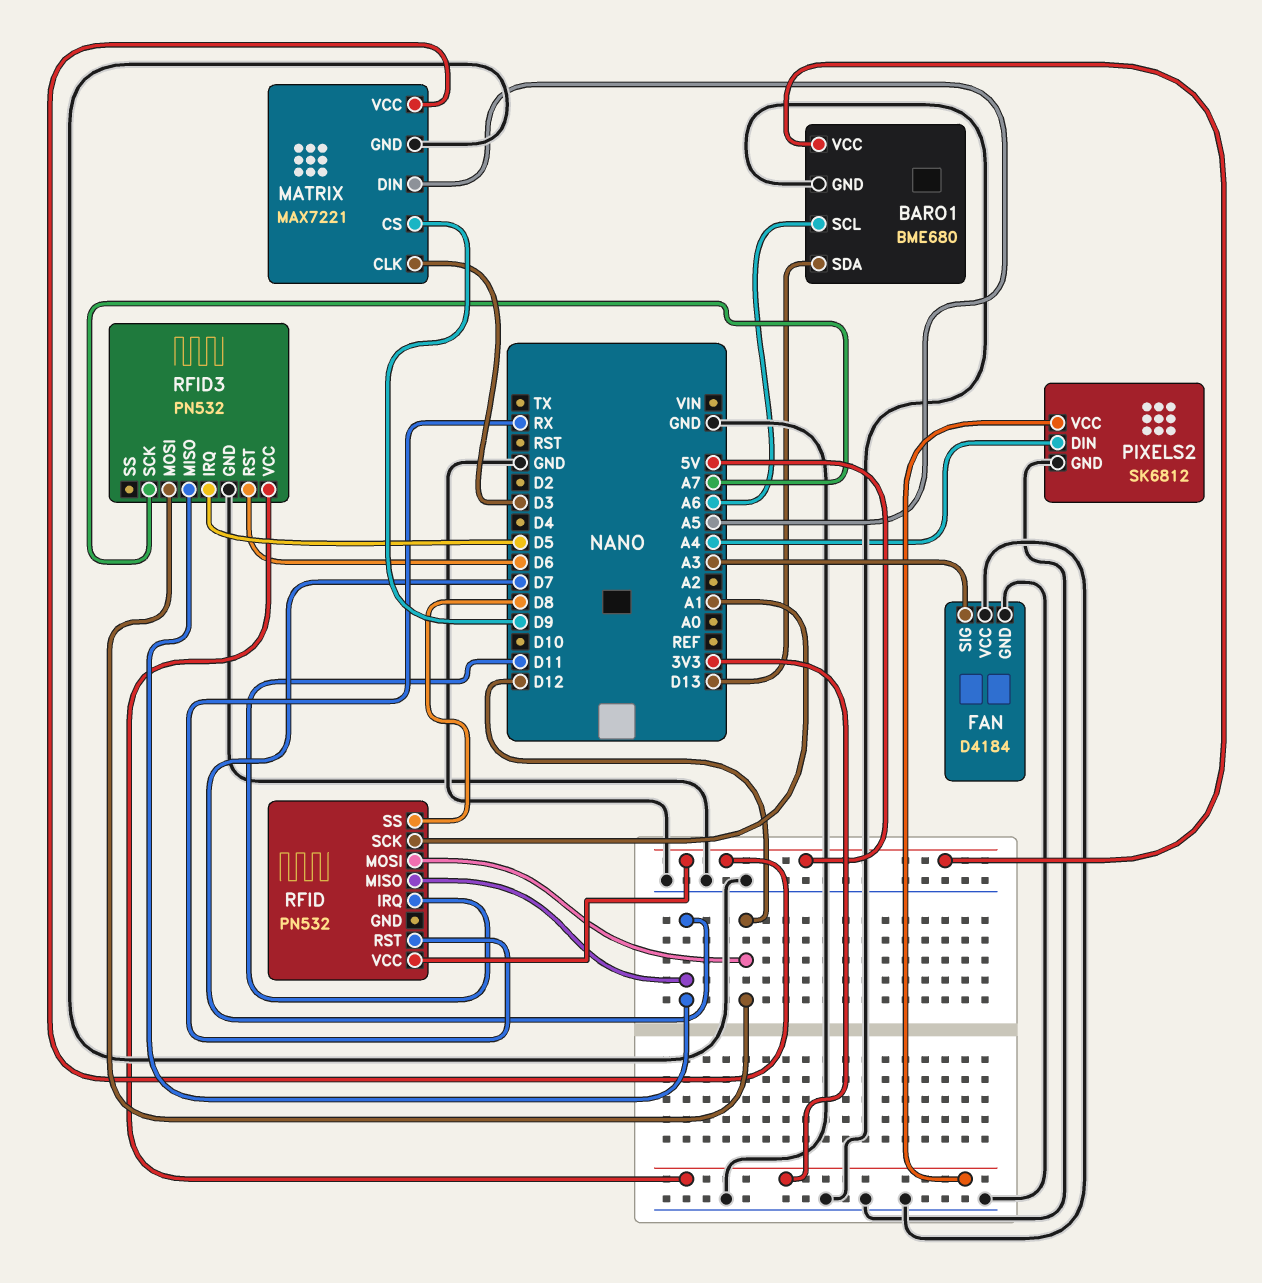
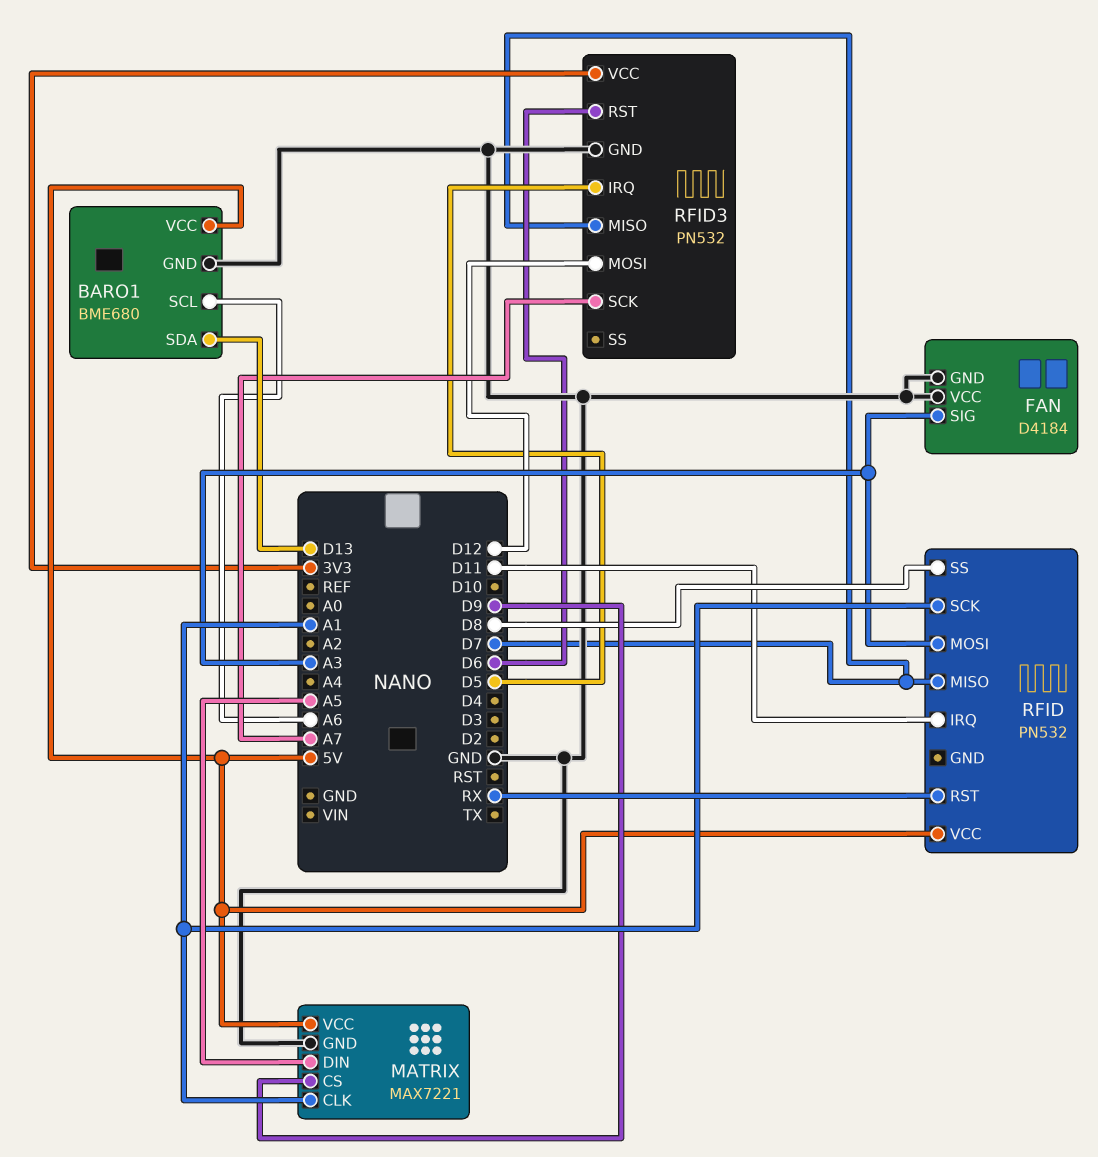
MATRIX pin CLK: D3 -> A1
PIXELS2: SK6812 -> none
PIXELS2 pin DIN: A4 -> none
PIXELS2 pin GND: GND -> none
PIXELS2 pin VCC: 3V3 -> none
RFID pin MOSI: D12 -> A3

